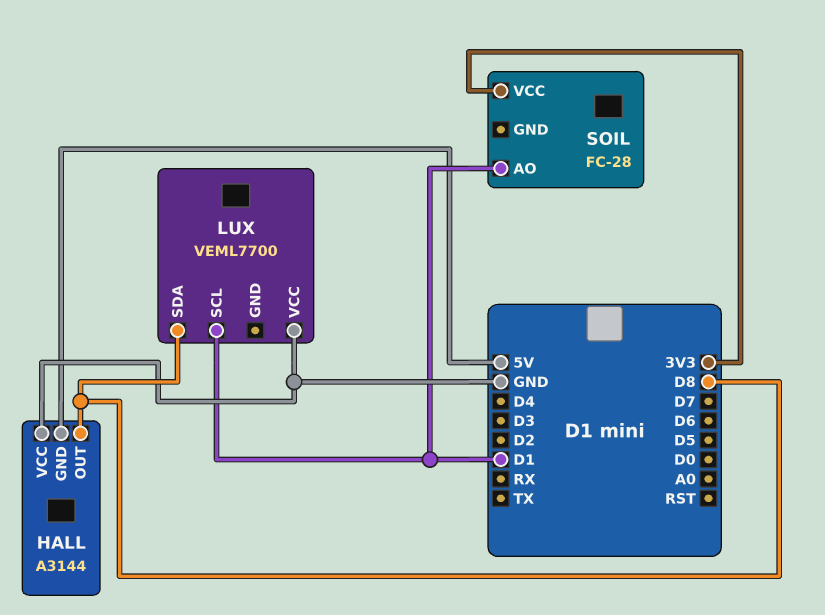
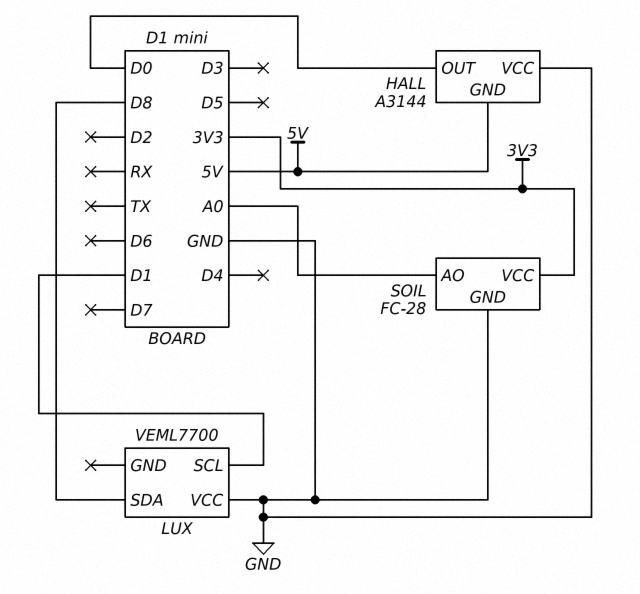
HALL pin OUT: D8 -> D0
SOIL pin AO: D1 -> A0
SOIL pin GND: none -> GND

